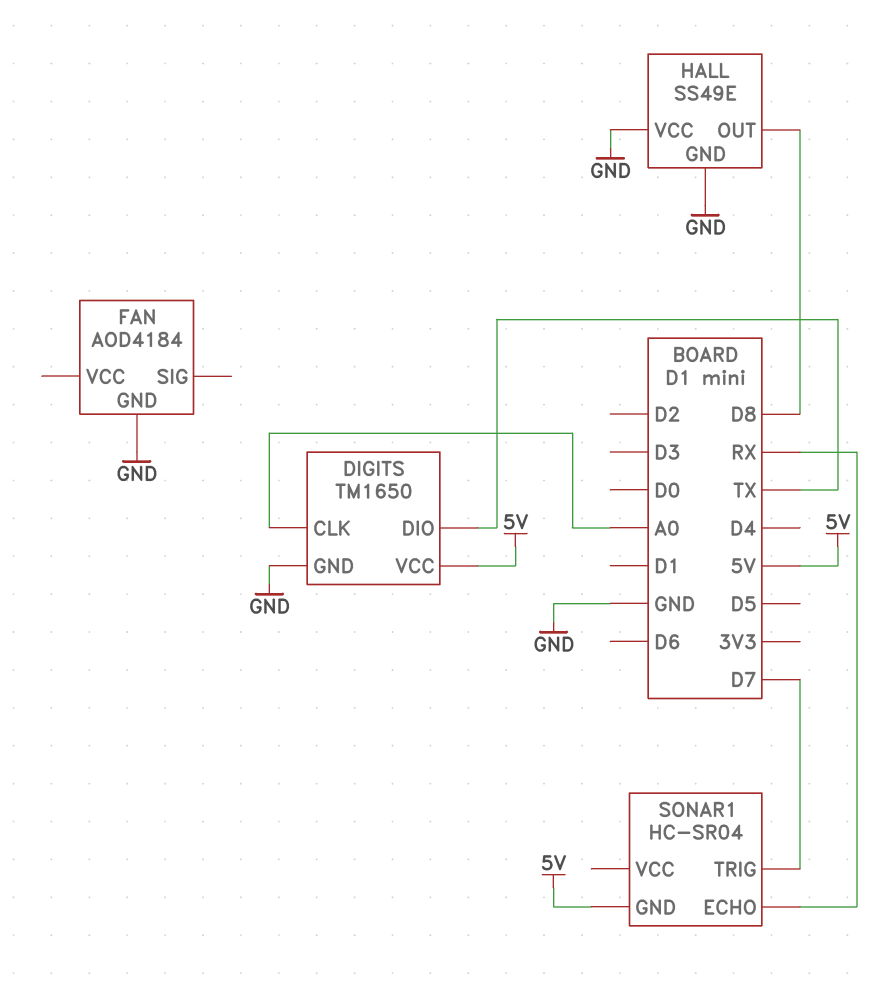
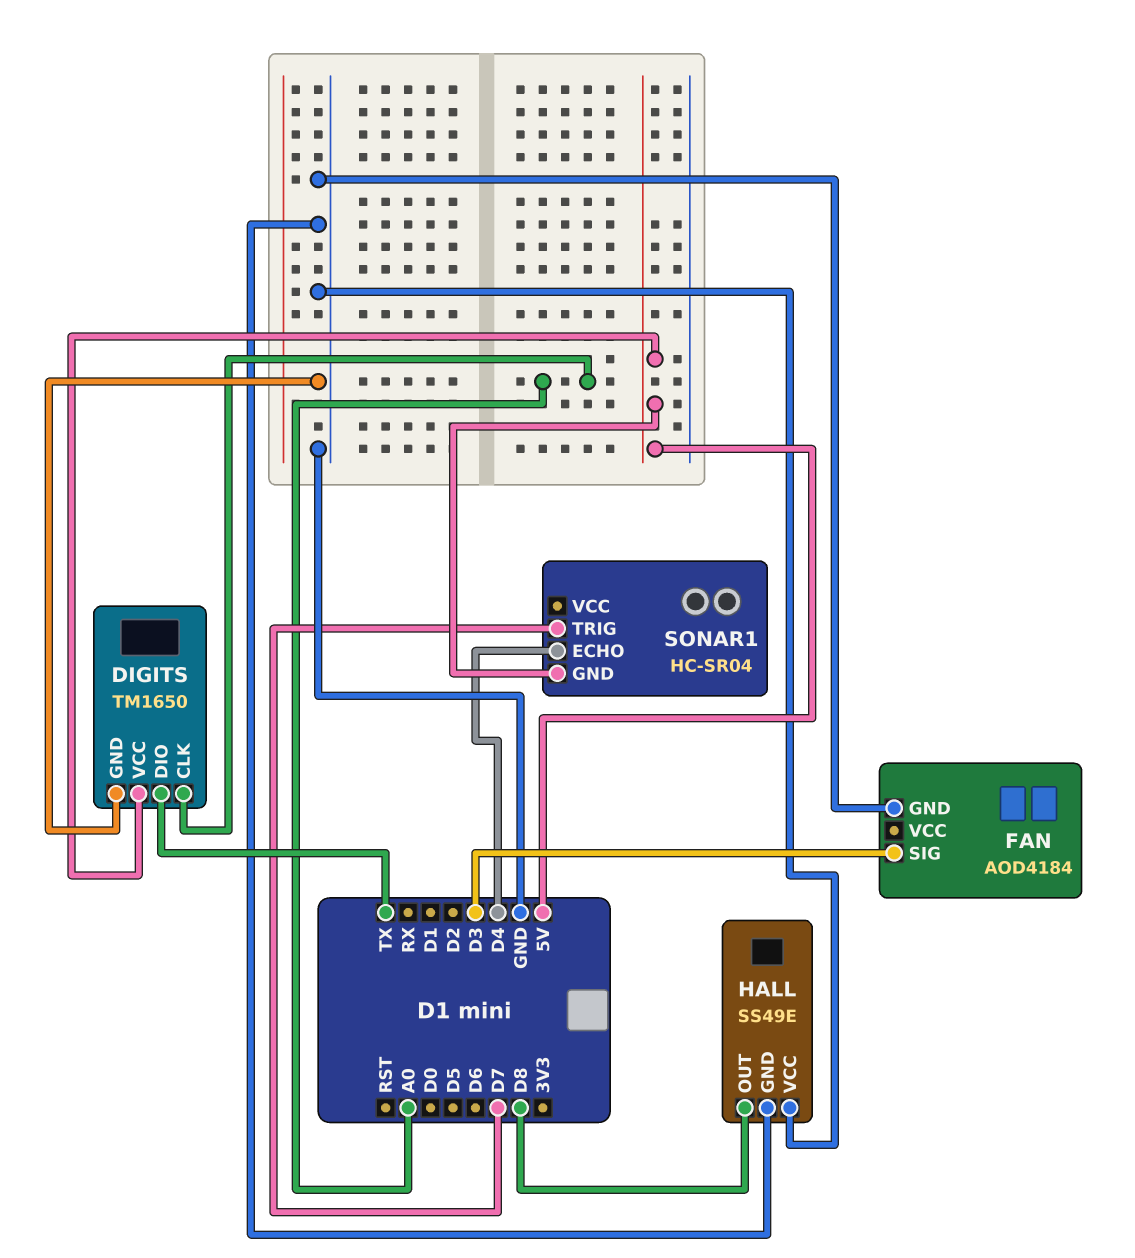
FAN pin SIG: none -> D3
SONAR1 pin ECHO: RX -> D4

